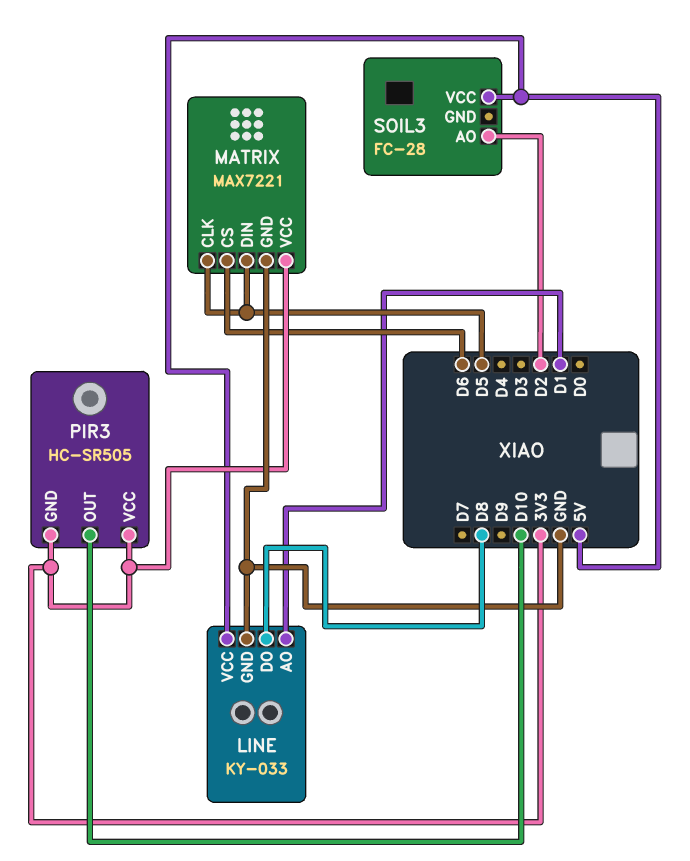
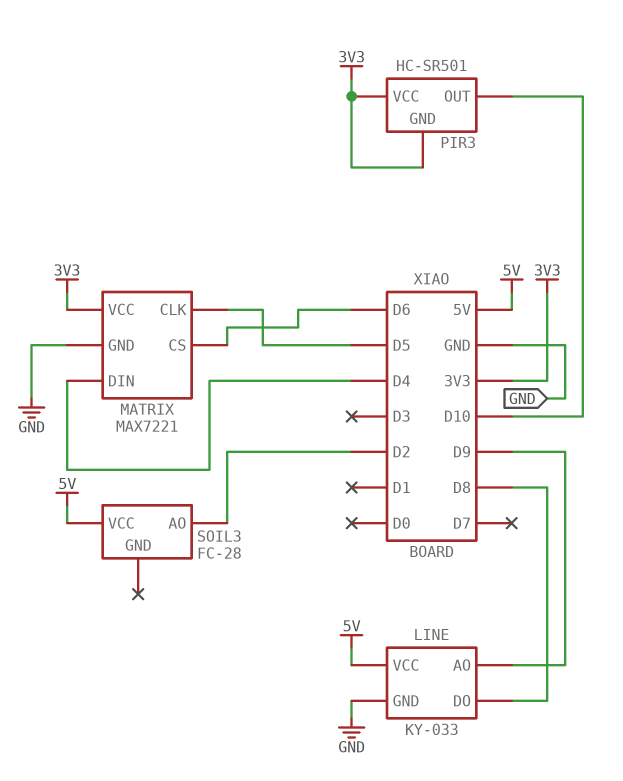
LINE pin AO: D1 -> D9
MATRIX pin DIN: D5 -> D4
PIR3: HC-SR505 -> HC-SR501

